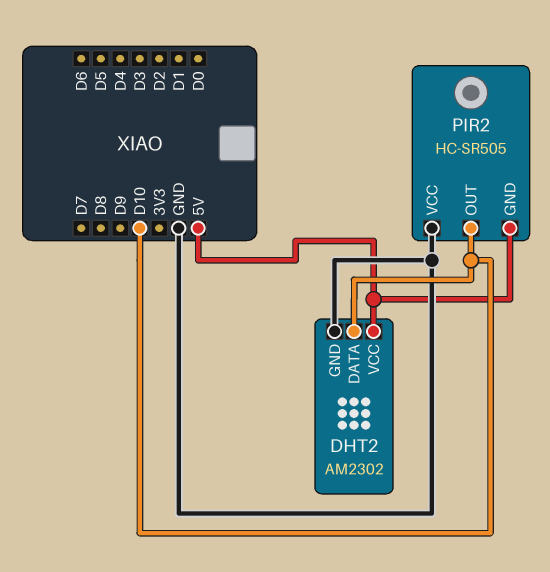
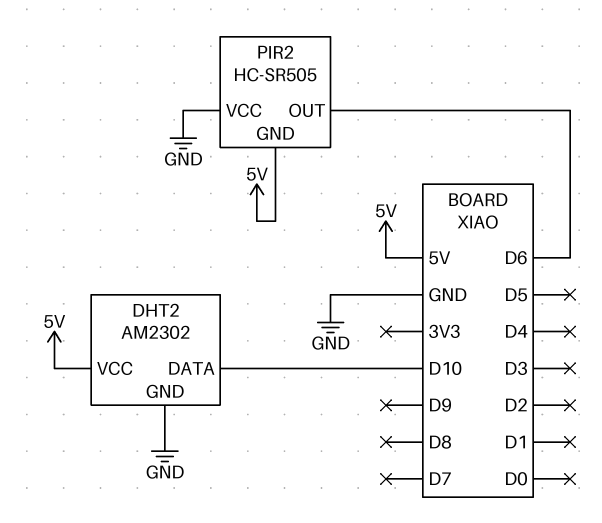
PIR2 pin OUT: D10 -> D6

